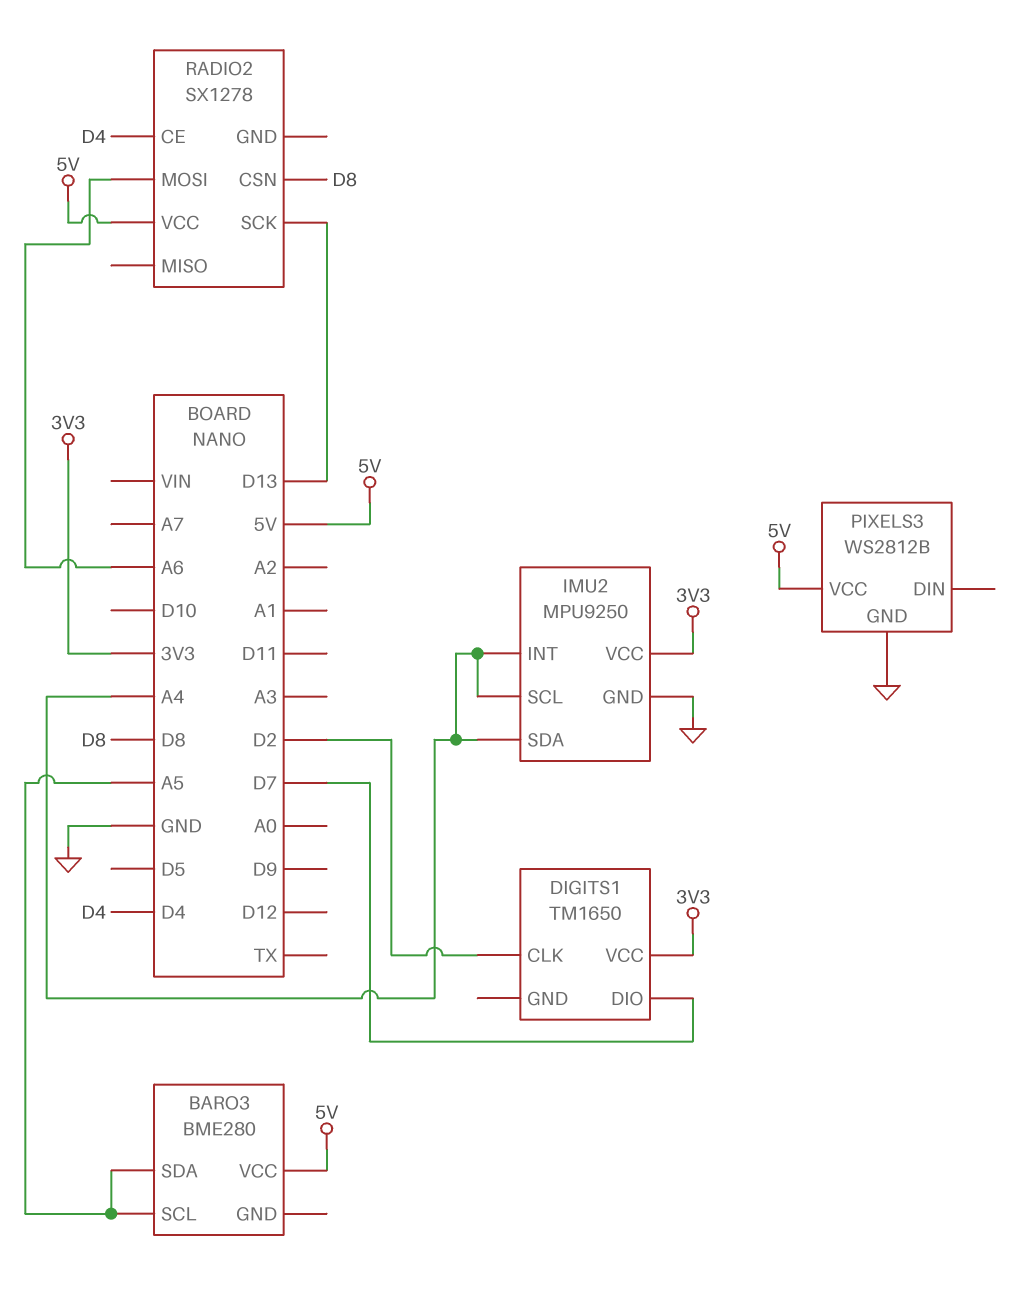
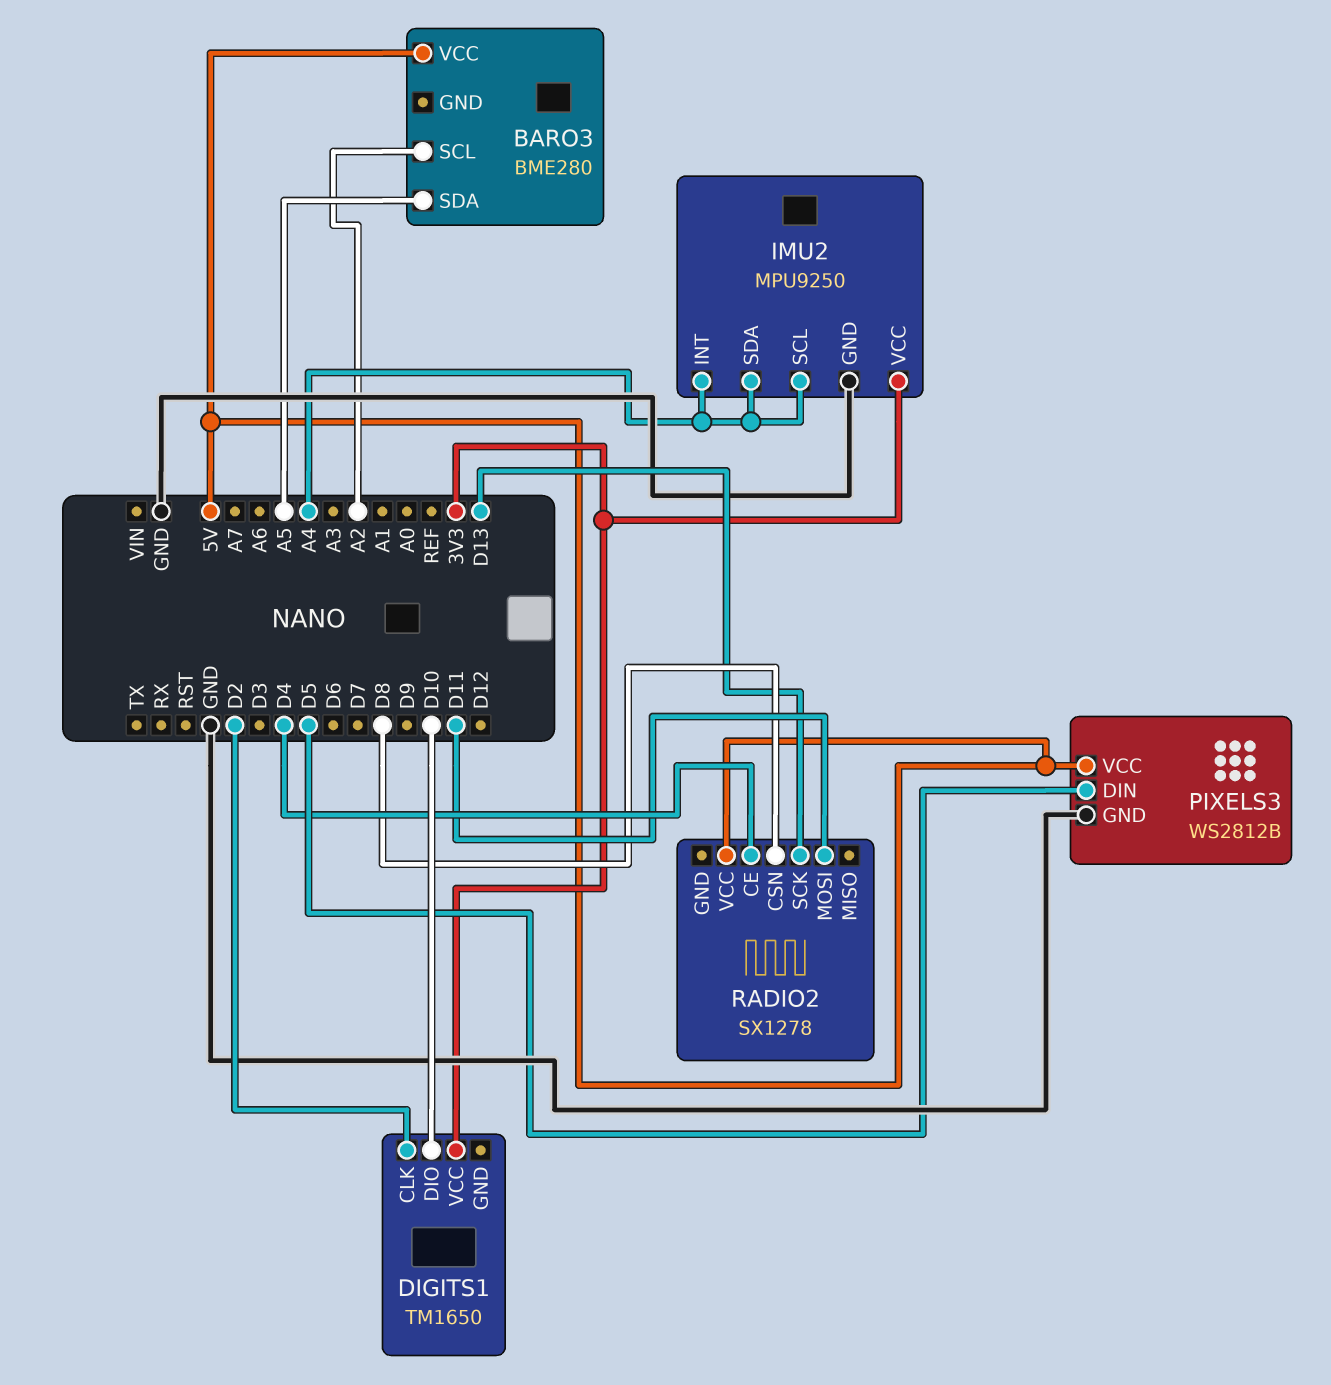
BARO3 pin SCL: A5 -> A2
DIGITS1 pin DIO: D7 -> D10
PIXELS3 pin DIN: none -> D5
RADIO2 pin MOSI: A6 -> D11

